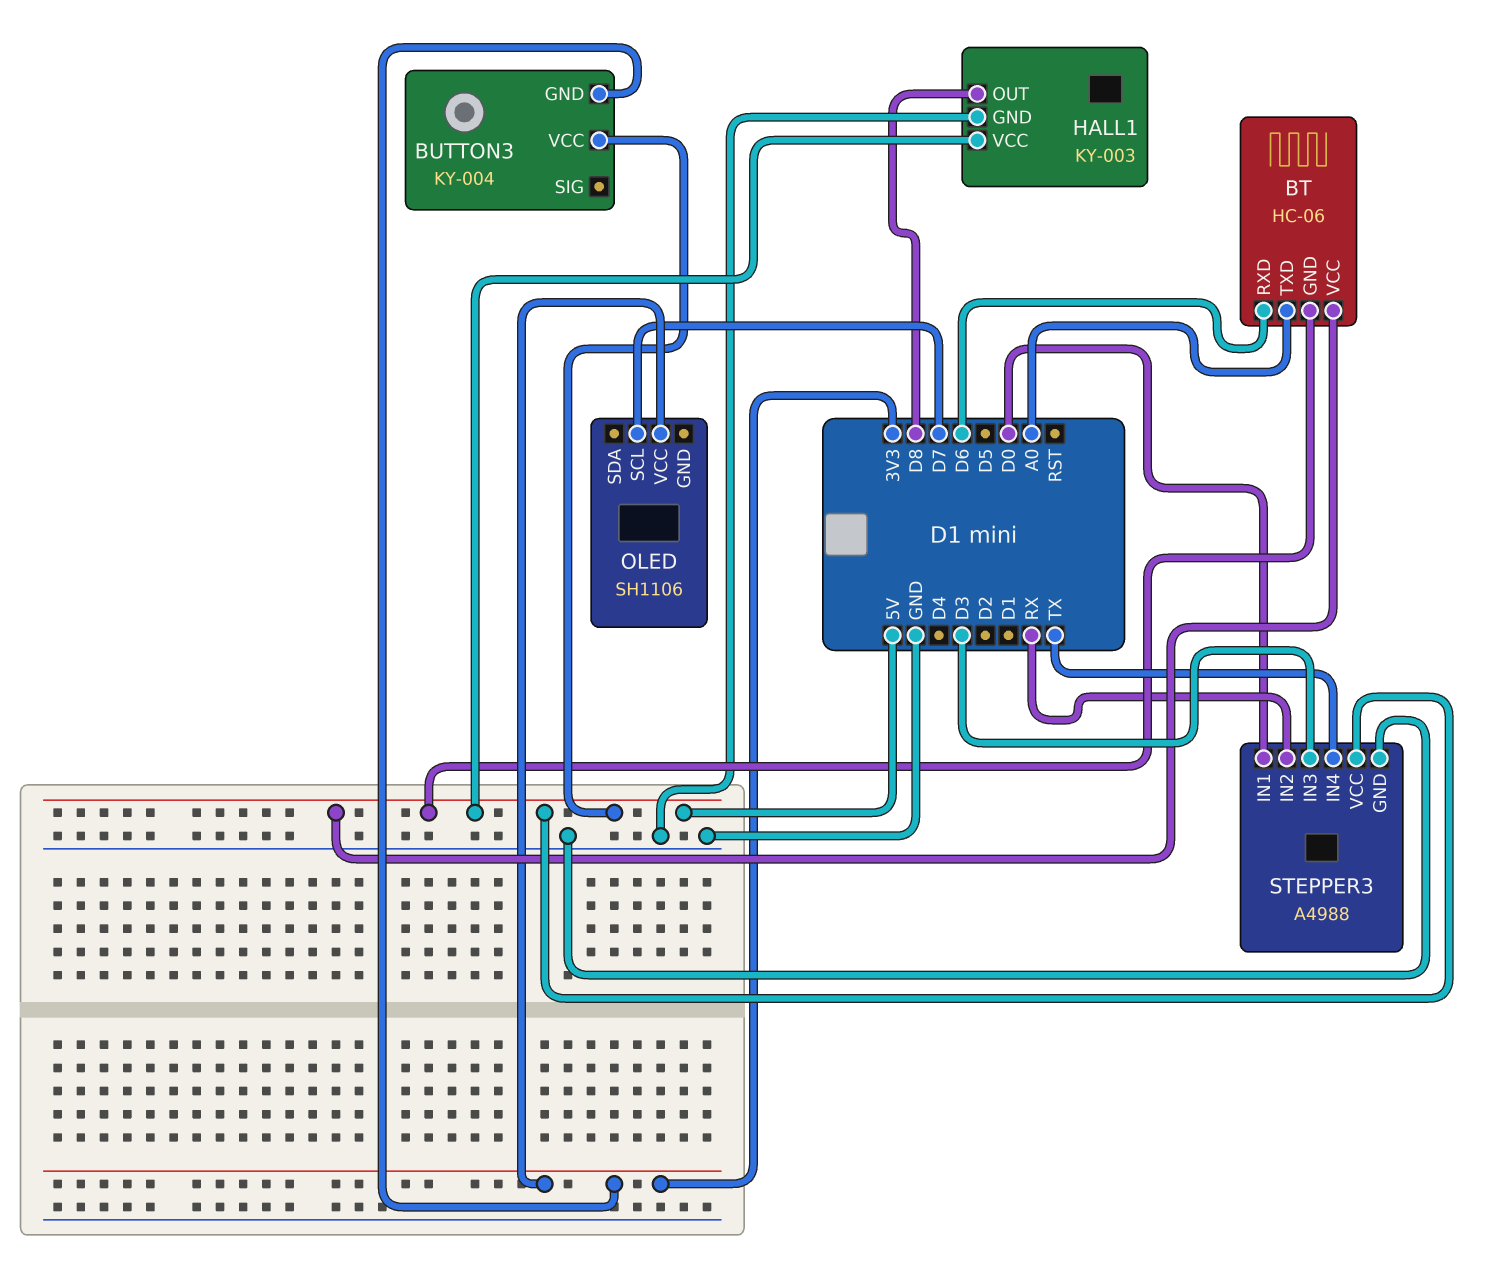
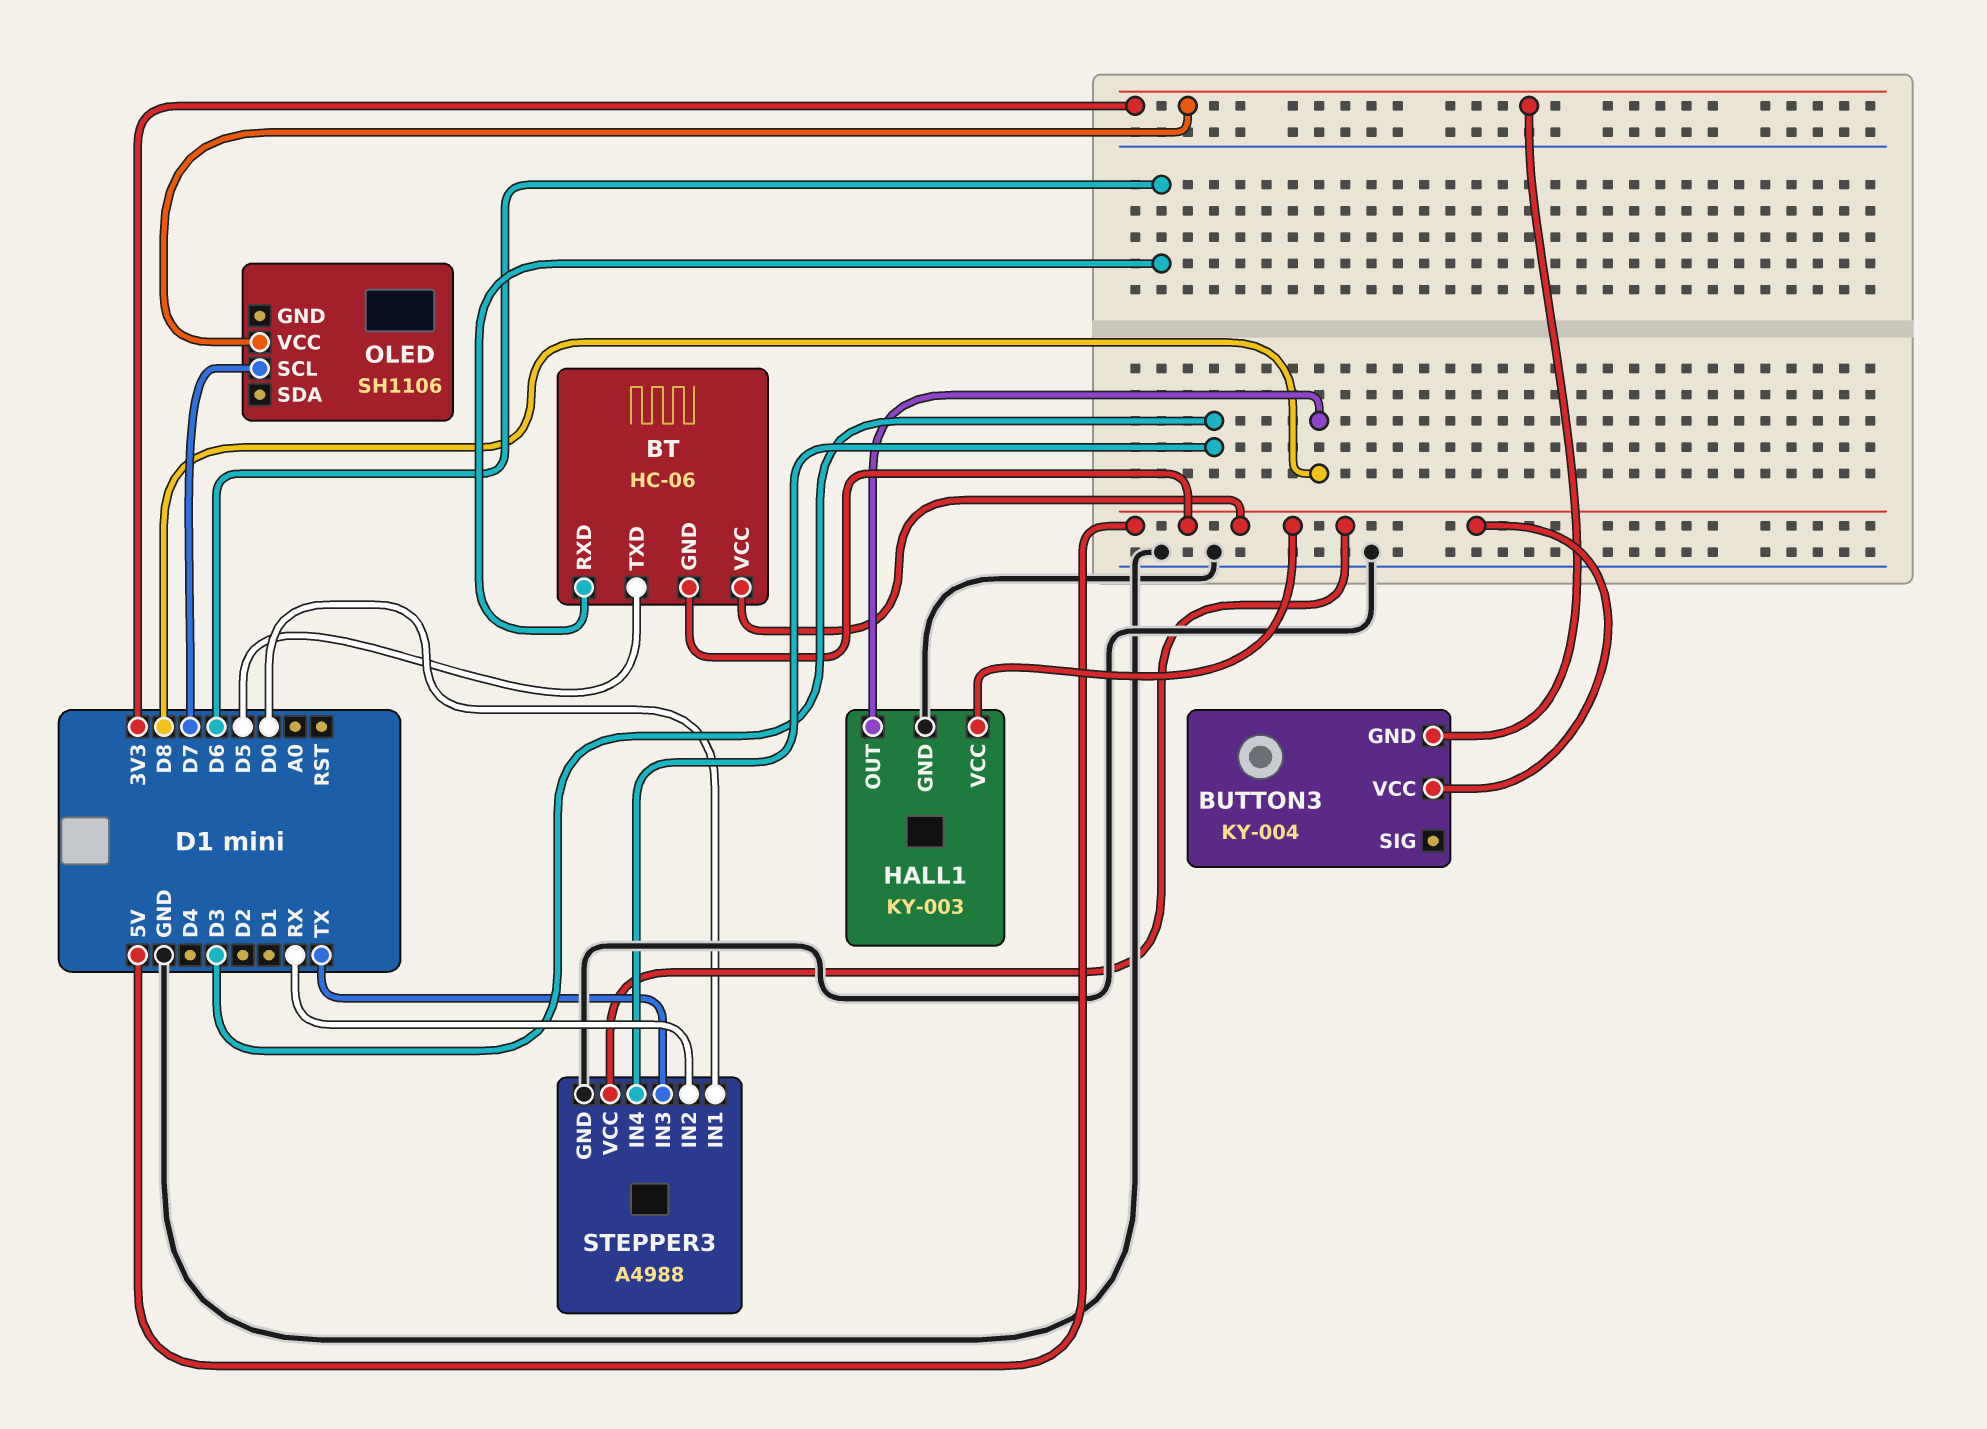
BT pin TXD: A0 -> D5
STEPPER3 pin IN3: D3 -> TX
STEPPER3 pin IN4: TX -> D3

